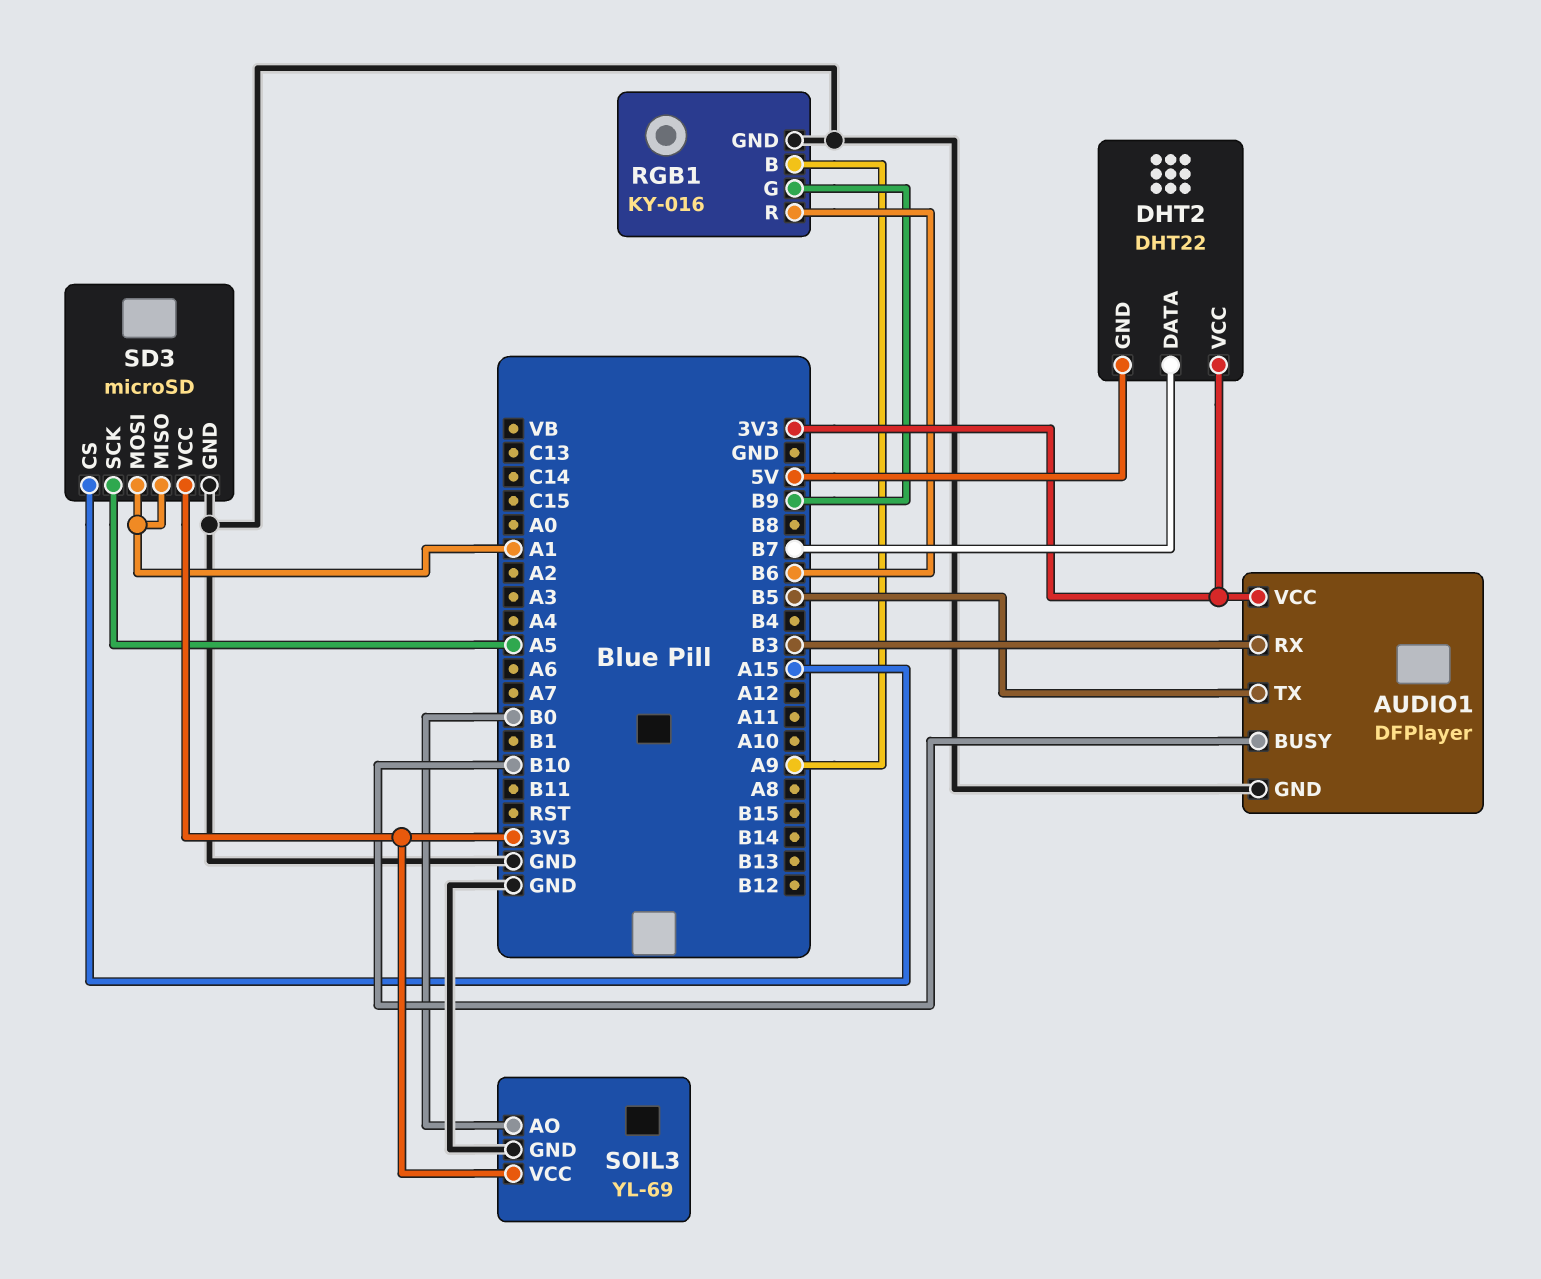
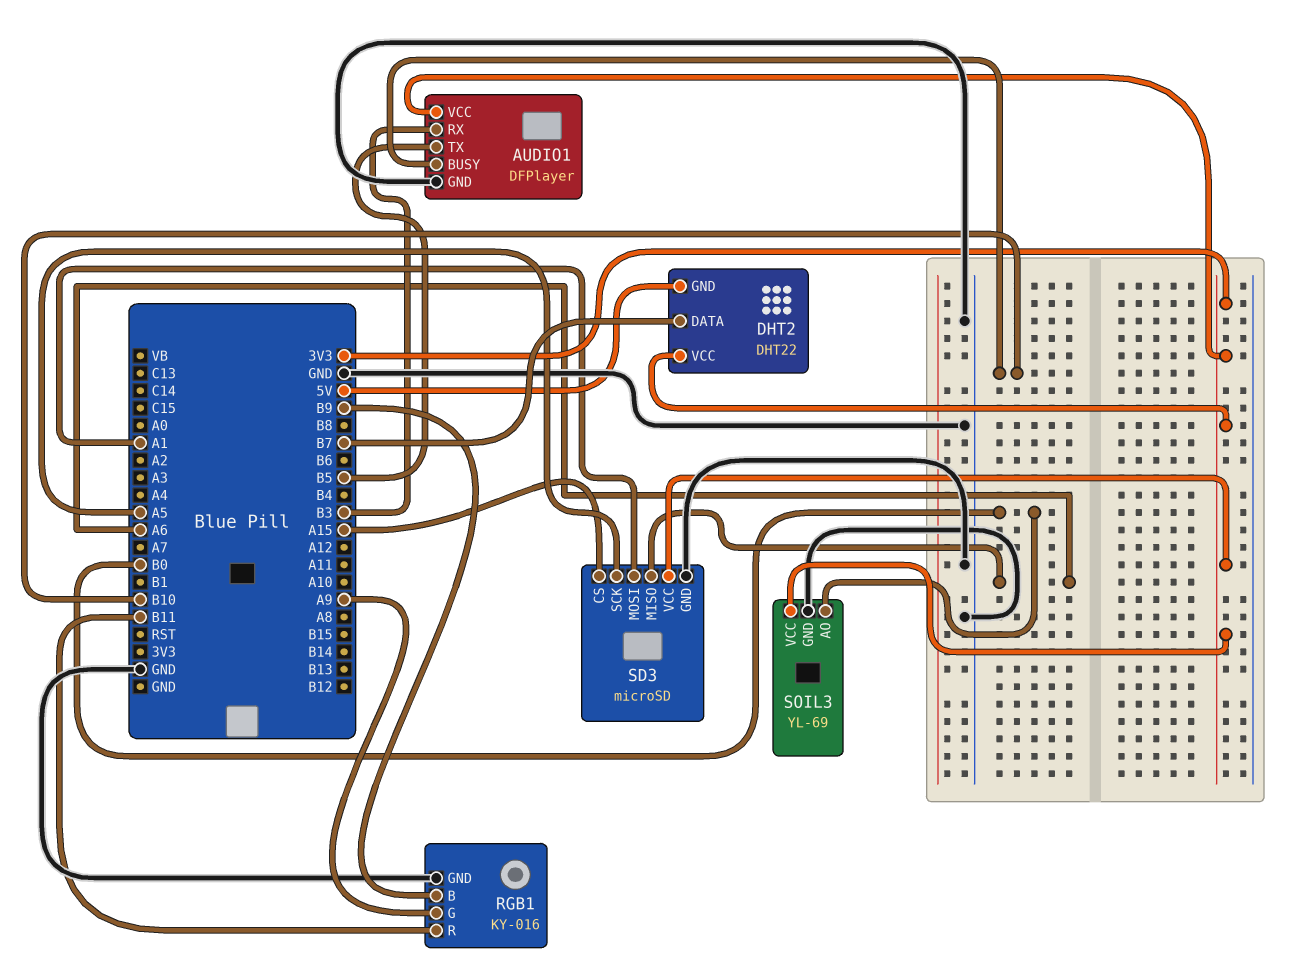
RGB1 pin B: A9 -> B9
RGB1 pin G: B9 -> A9
RGB1 pin R: B6 -> B11
SD3 pin MISO: A1 -> A6

